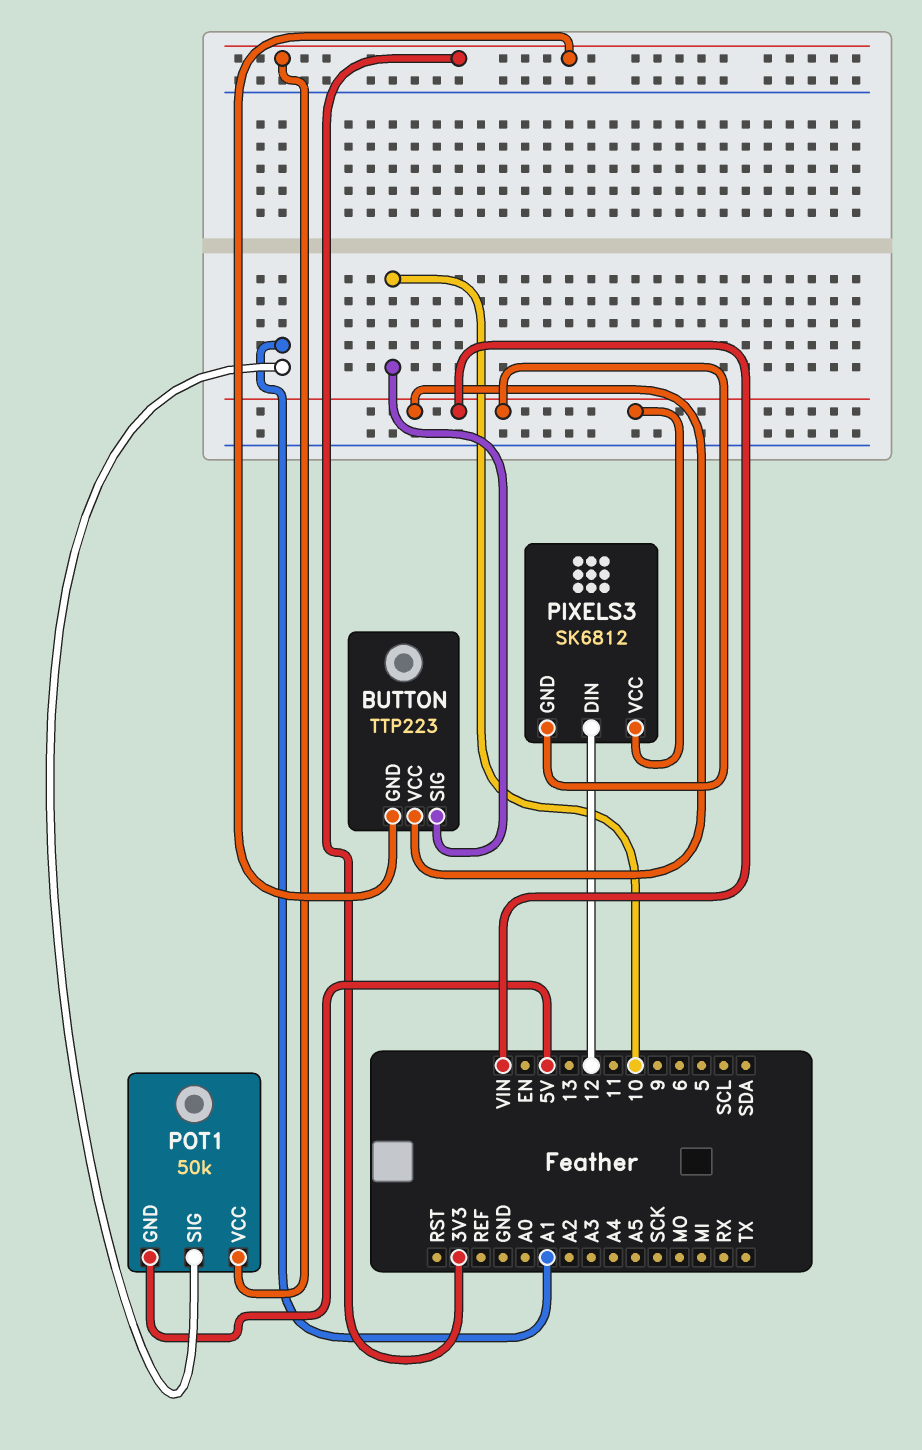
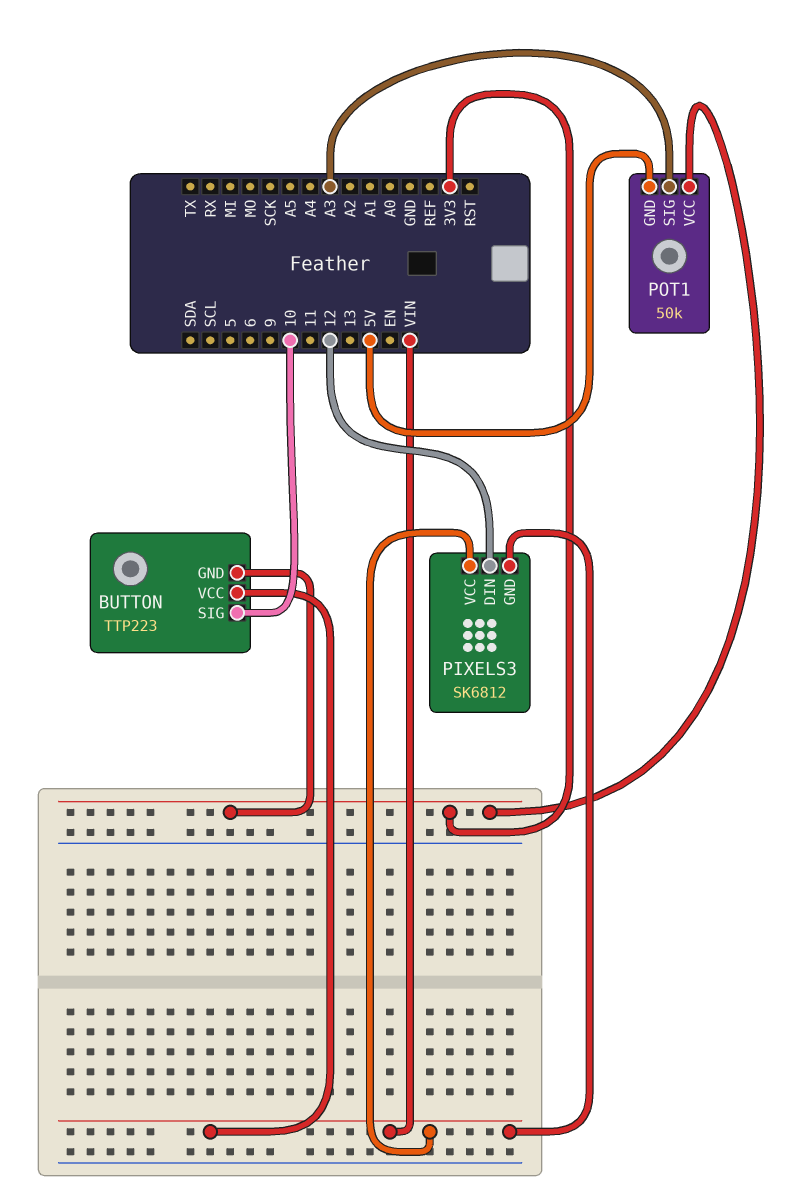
POT1 pin SIG: A1 -> A3

